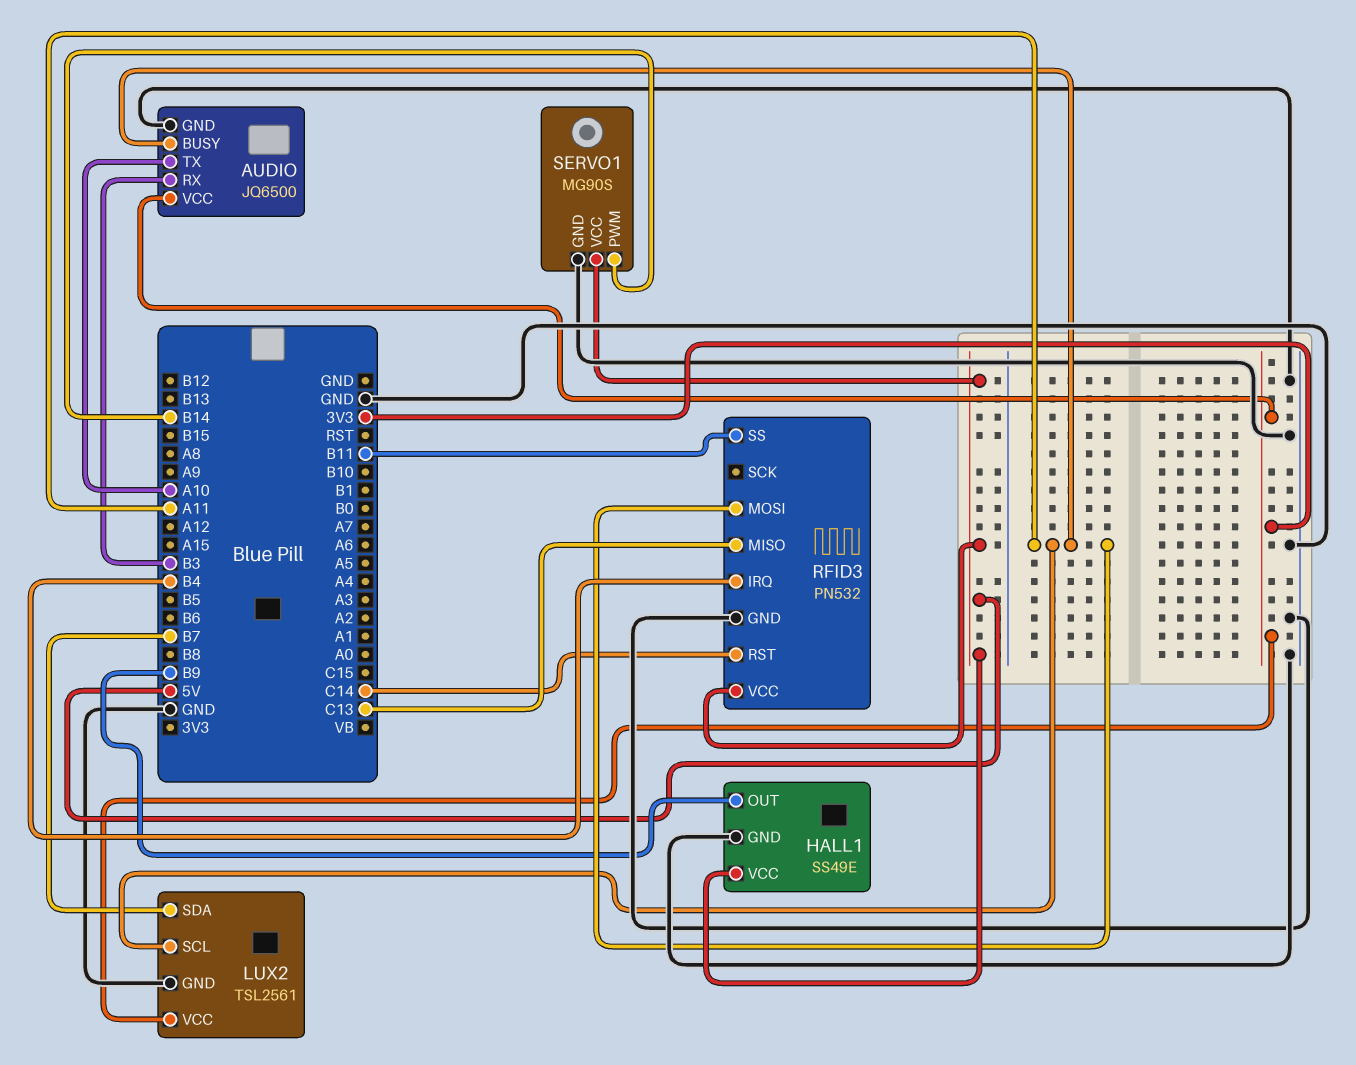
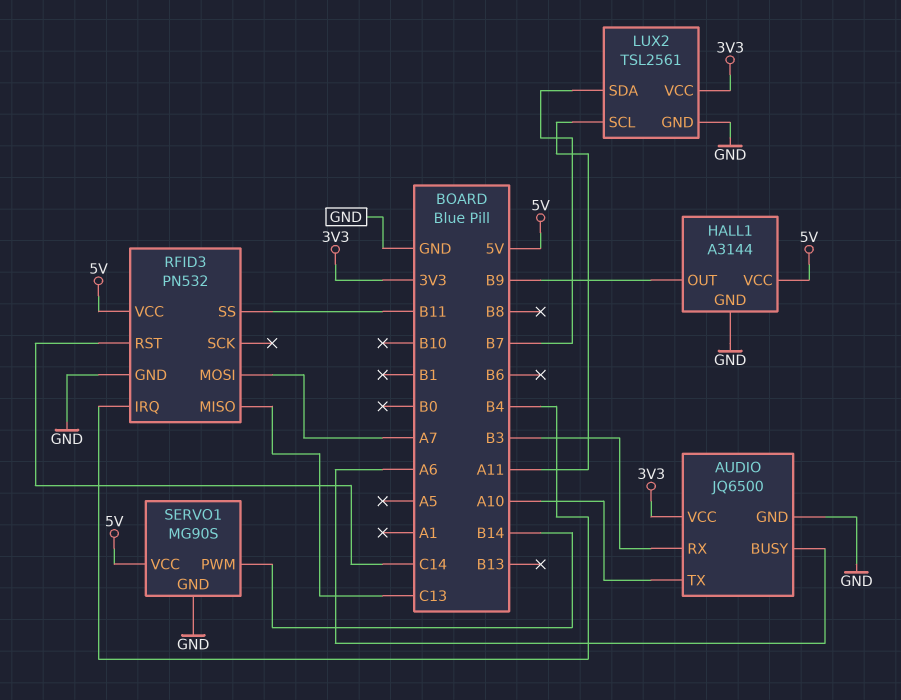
AUDIO pin BUSY: A11 -> A6
HALL1: SS49E -> A3144
RFID3 pin MOSI: A11 -> A7

